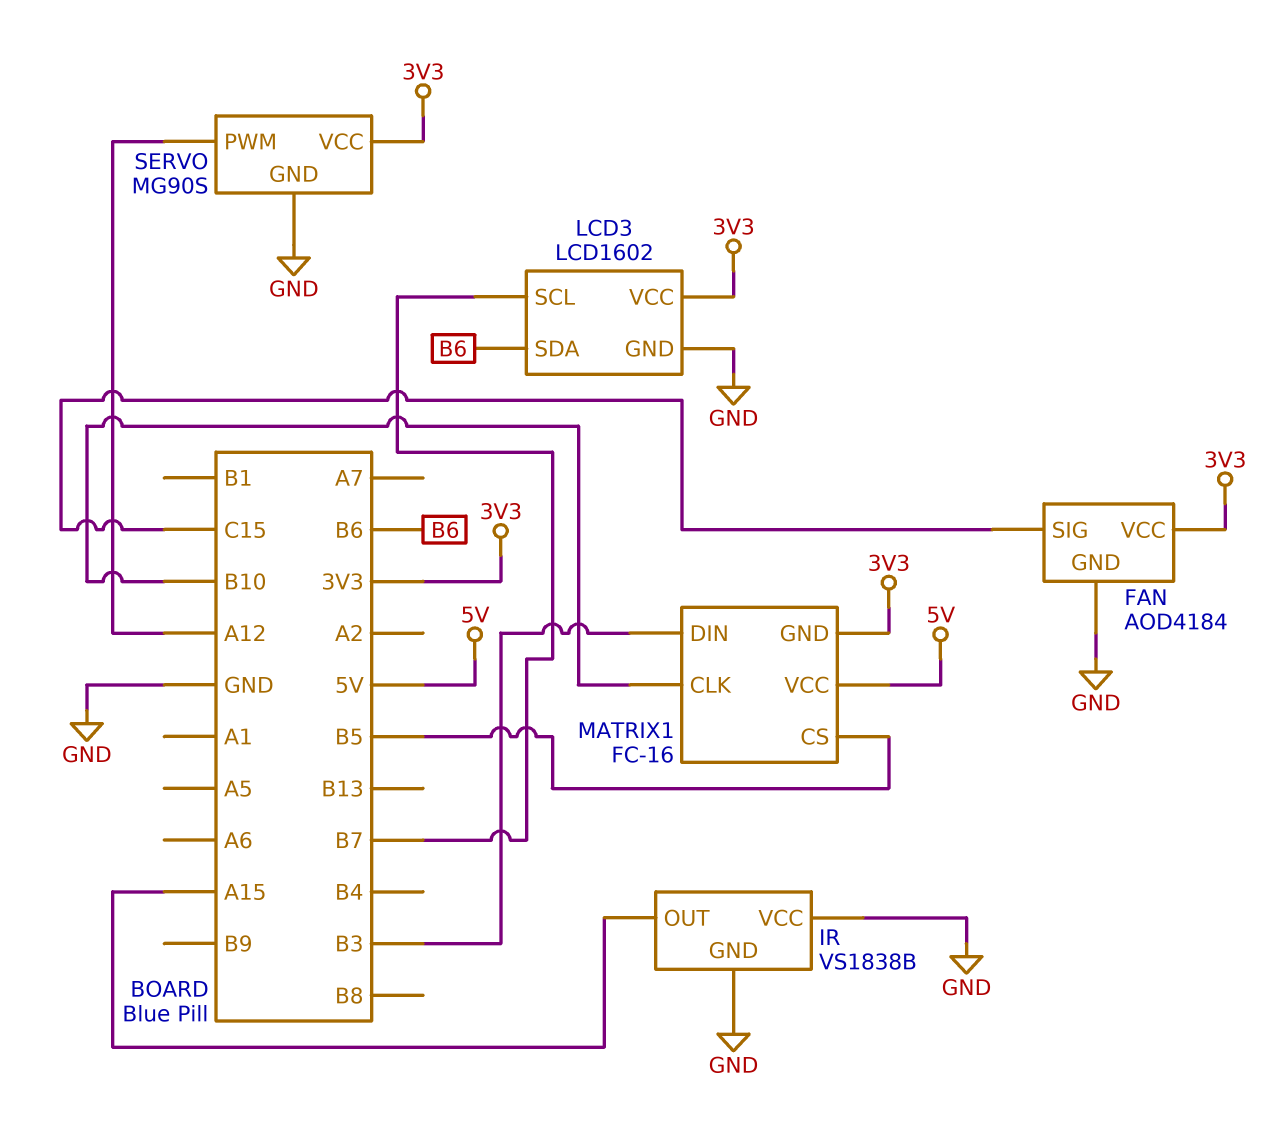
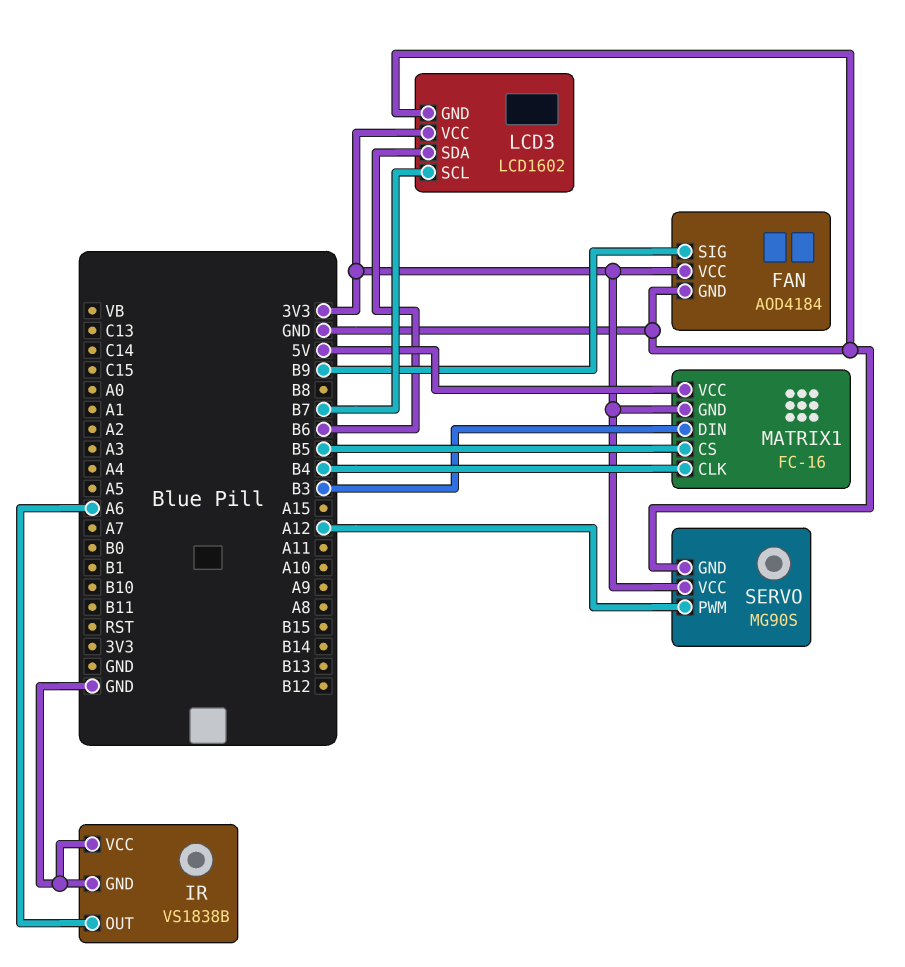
FAN pin SIG: C15 -> B9
IR pin OUT: A15 -> A6
MATRIX1 pin CLK: B10 -> B4

